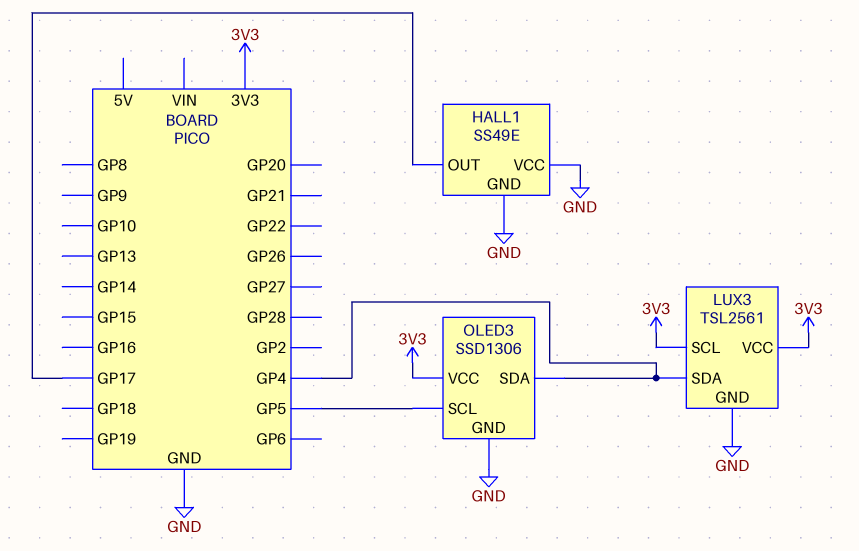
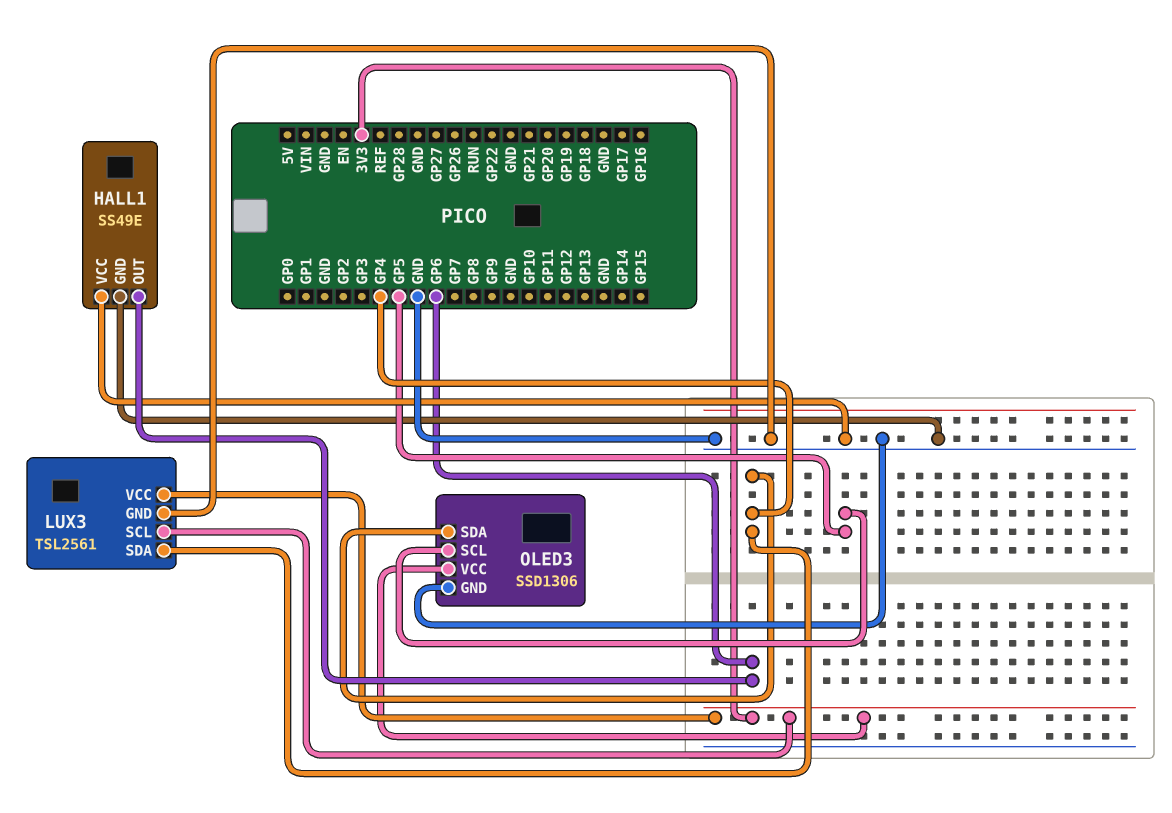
HALL1 pin OUT: GP17 -> GP6

